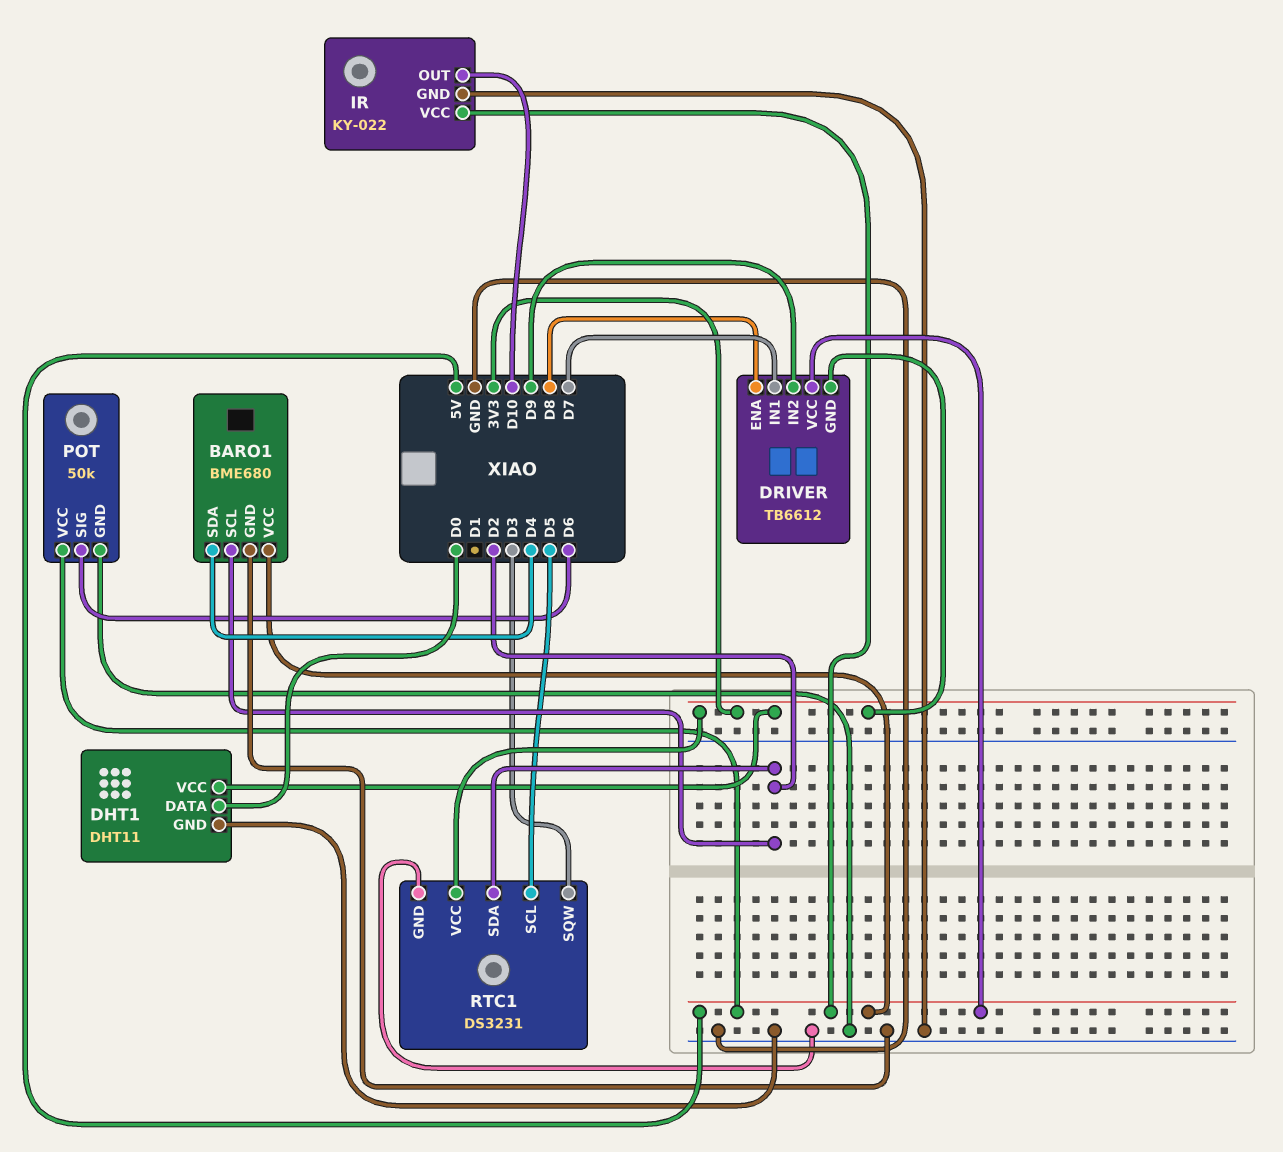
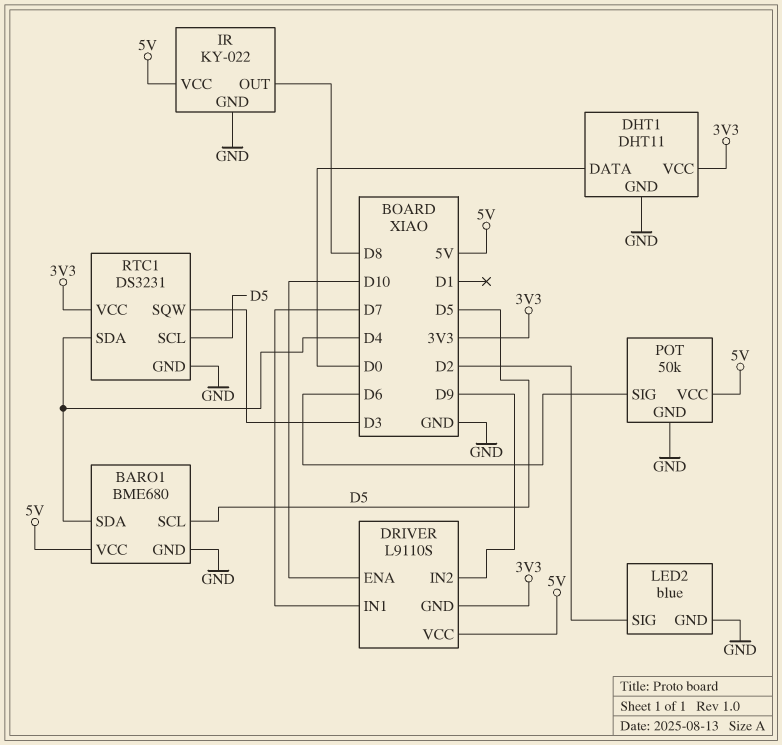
BARO1 pin SCL: D2 -> D5
DRIVER: TB6612 -> L9110S
DRIVER pin ENA: D8 -> D10
IR pin OUT: D10 -> D8
LED2: none -> blue
LED2 pin GND: none -> GND
LED2 pin SIG: none -> D2
RTC1 pin SDA: D2 -> D4

